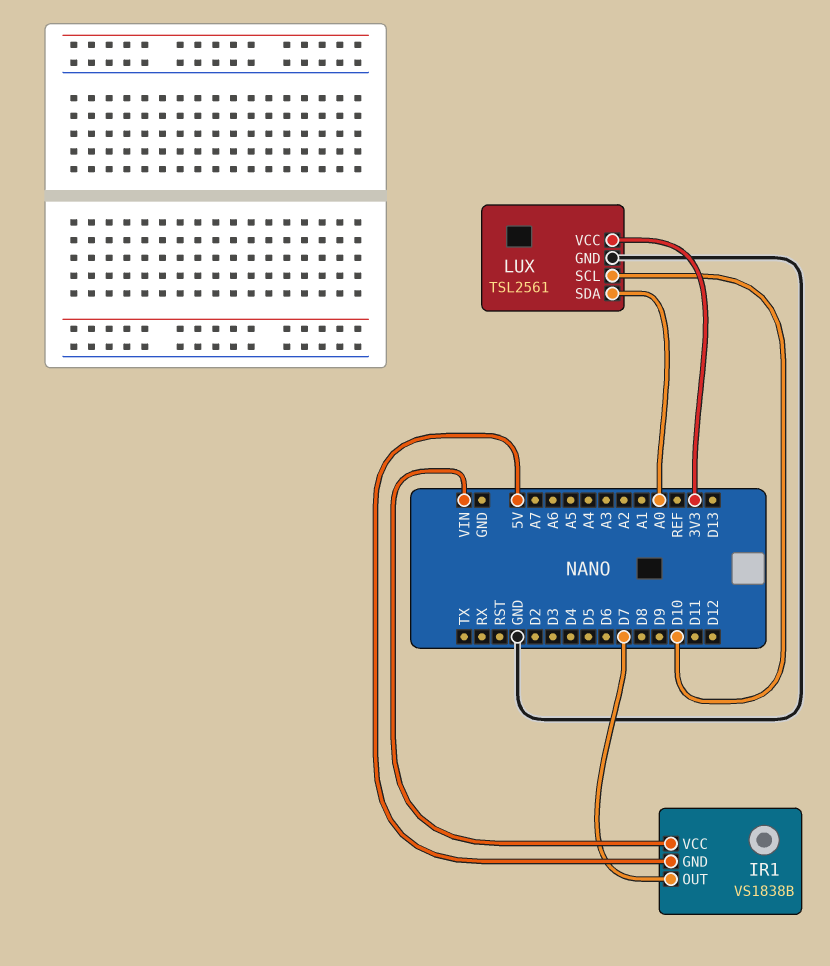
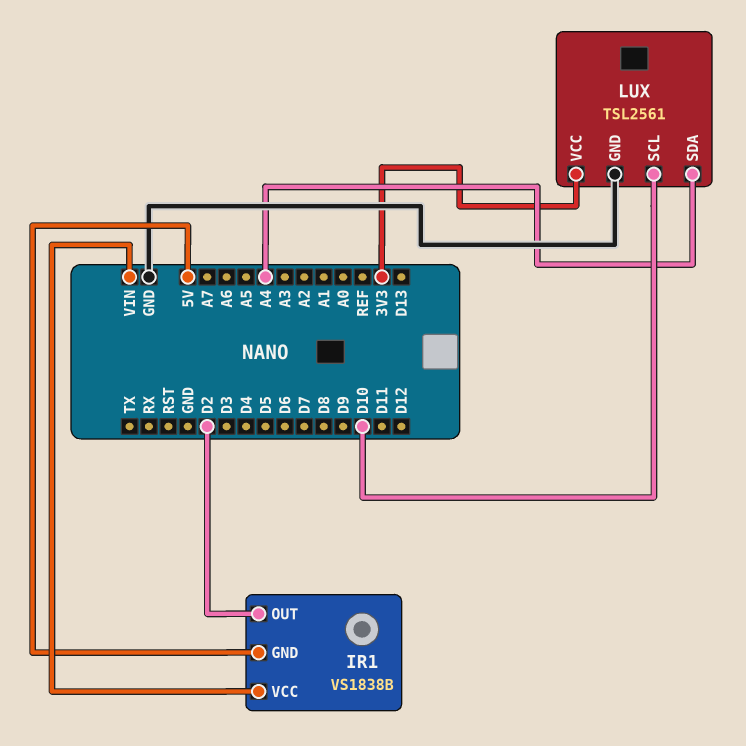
IR1 pin OUT: D7 -> D2
LUX pin SDA: A0 -> A4

